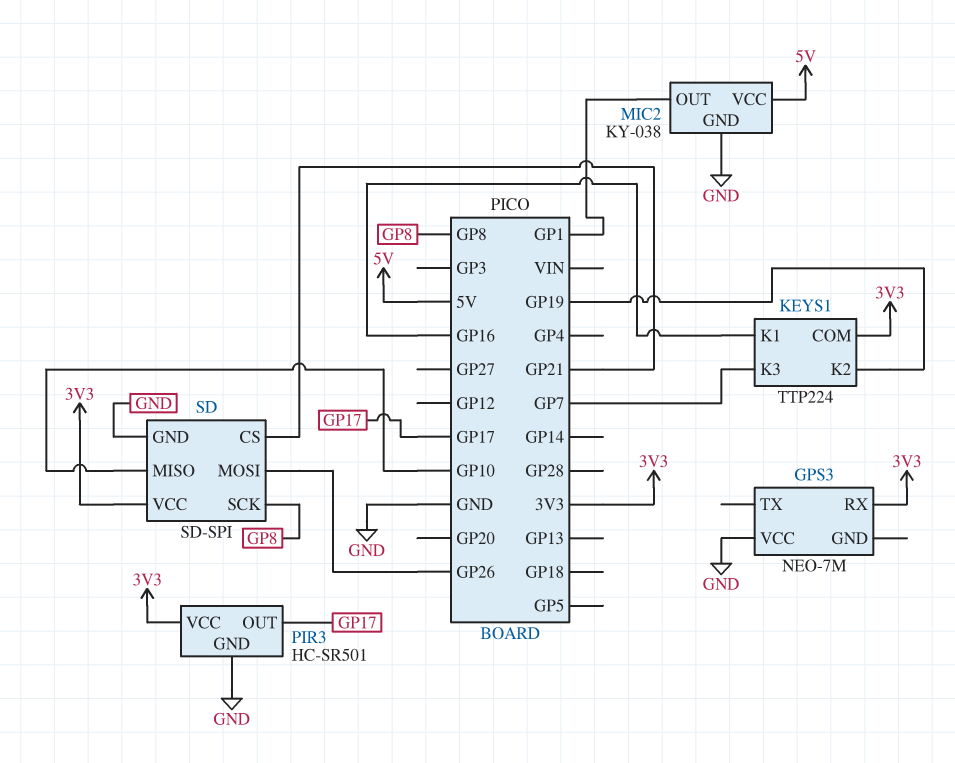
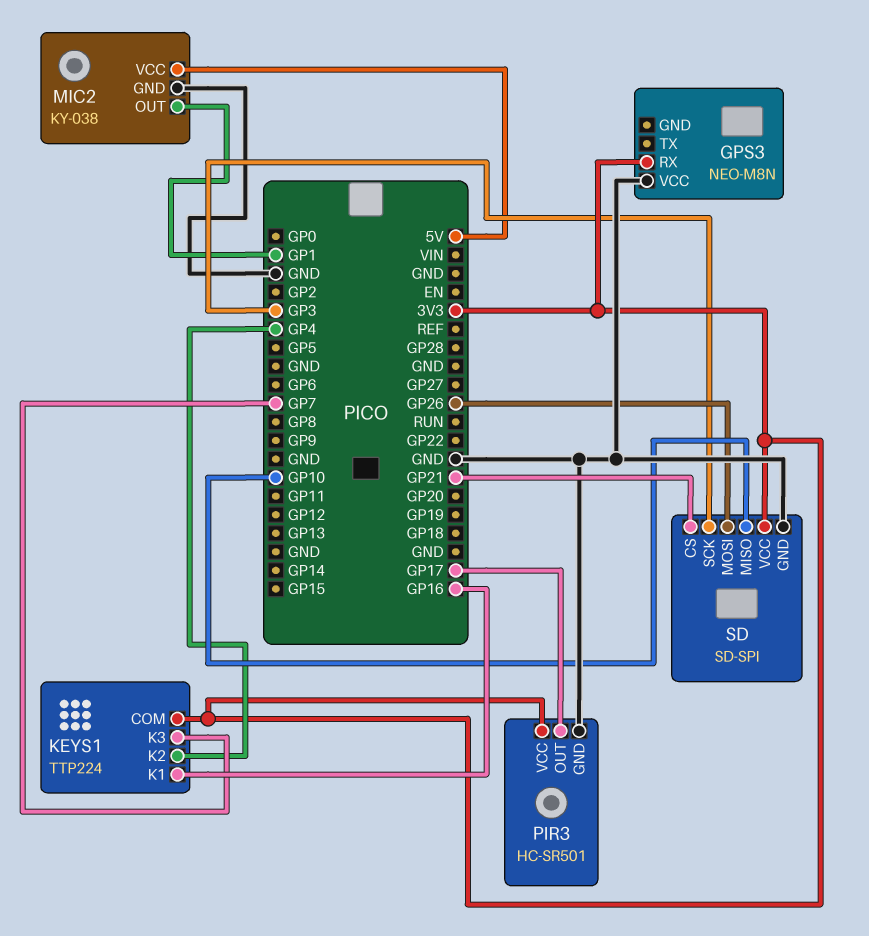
GPS3: NEO-7M -> NEO-M8N
KEYS1 pin K2: GP19 -> GP4
SD pin SCK: GP8 -> GP3

